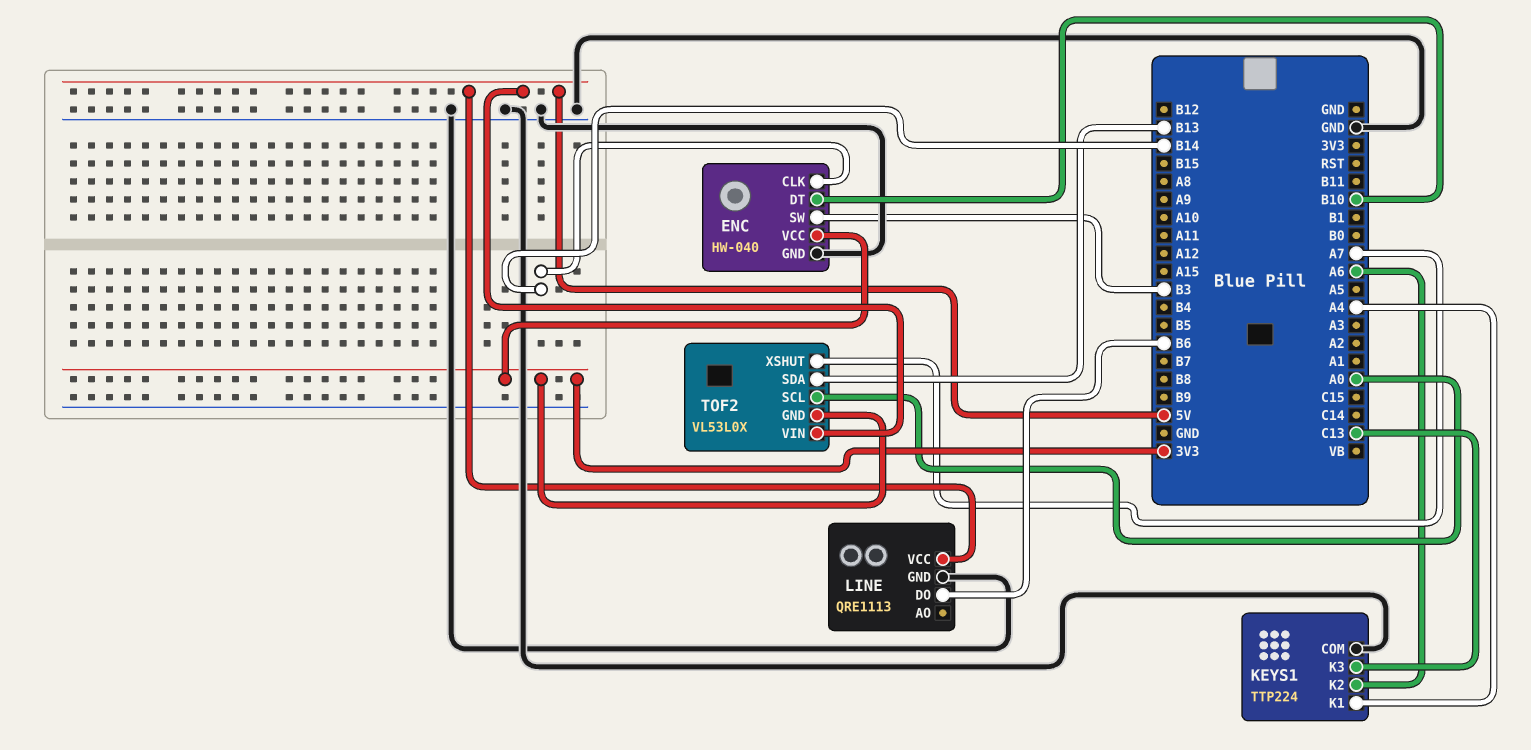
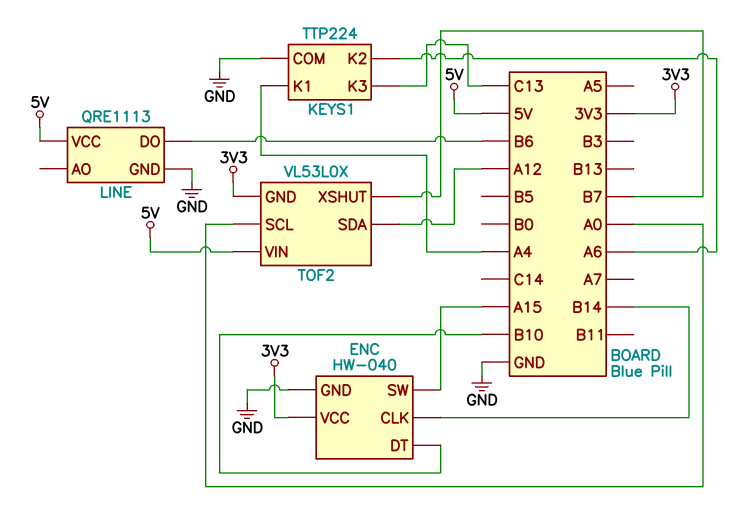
ENC pin SW: B3 -> A15
TOF2 pin SDA: B13 -> A12
TOF2 pin XSHUT: A7 -> B7

